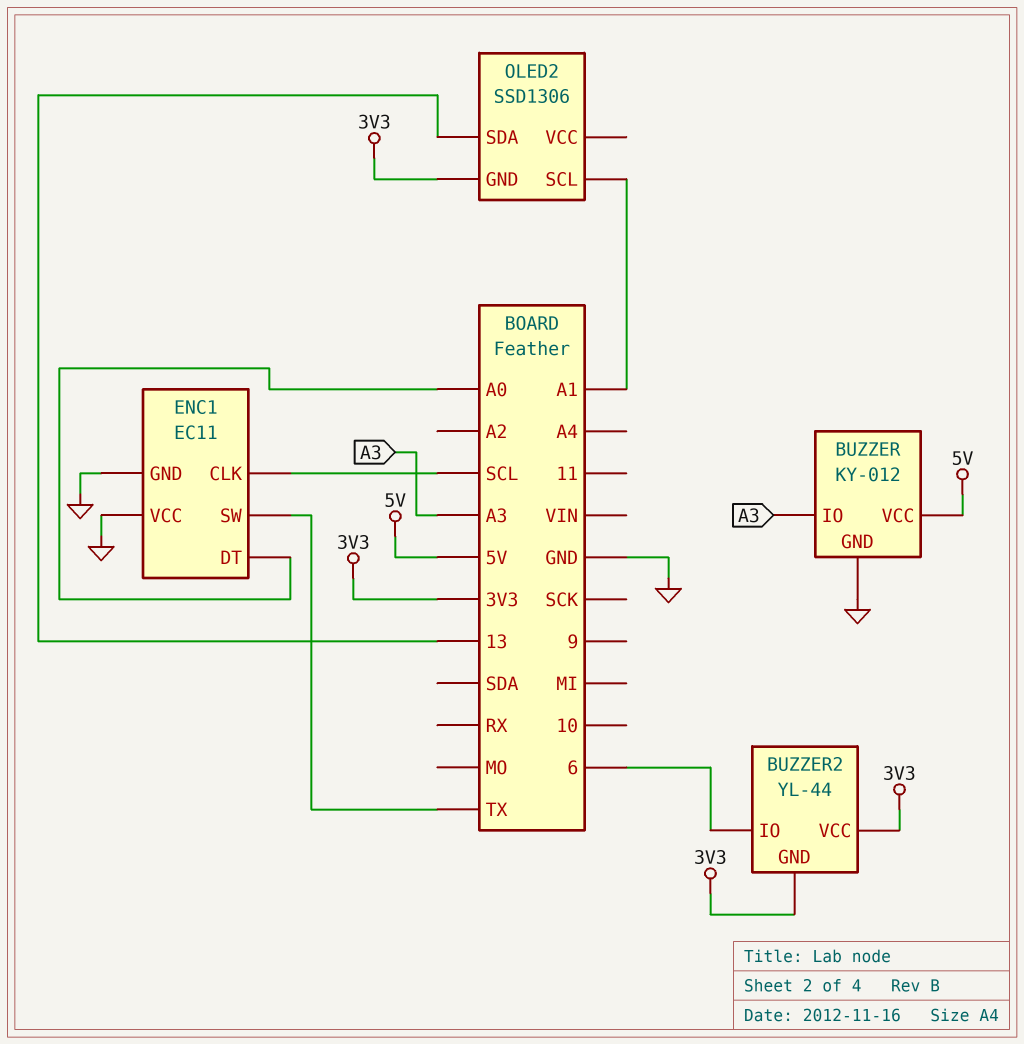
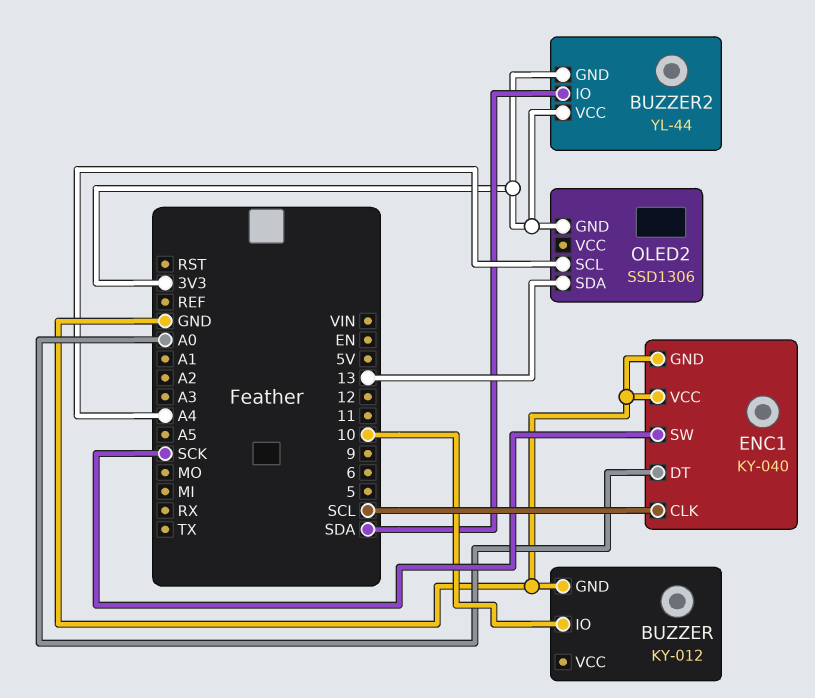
BUZZER pin IO: A3 -> 10
BUZZER pin VCC: 5V -> none
BUZZER2 pin IO: 6 -> SDA
ENC1: EC11 -> KY-040
ENC1 pin SW: TX -> SCK
OLED2 pin SCL: A1 -> A4

